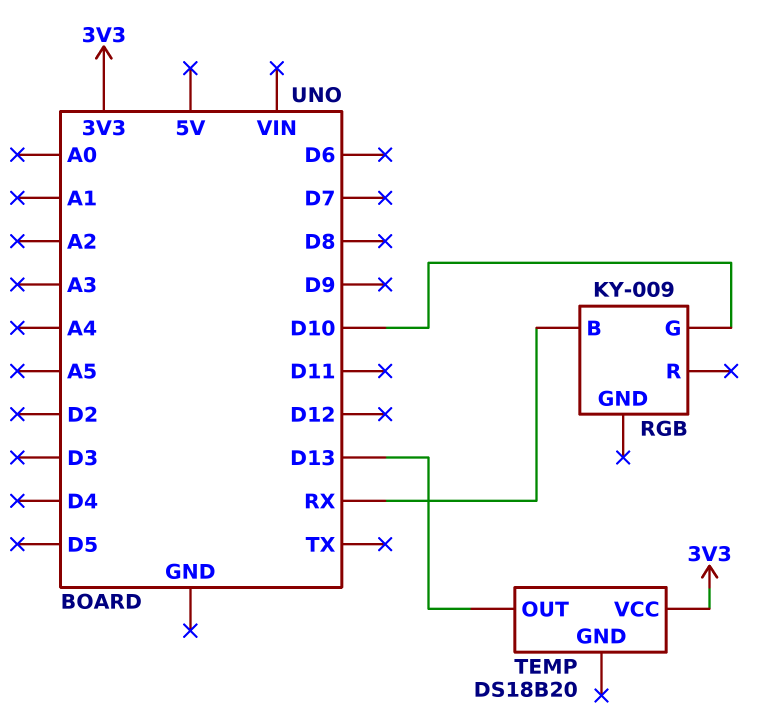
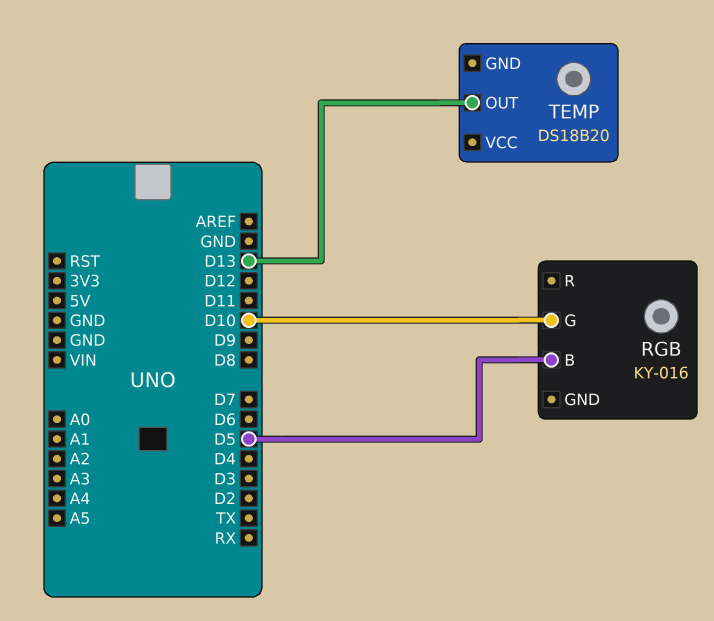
RGB: KY-009 -> KY-016
RGB pin B: RX -> D5
TEMP pin VCC: 3V3 -> none

